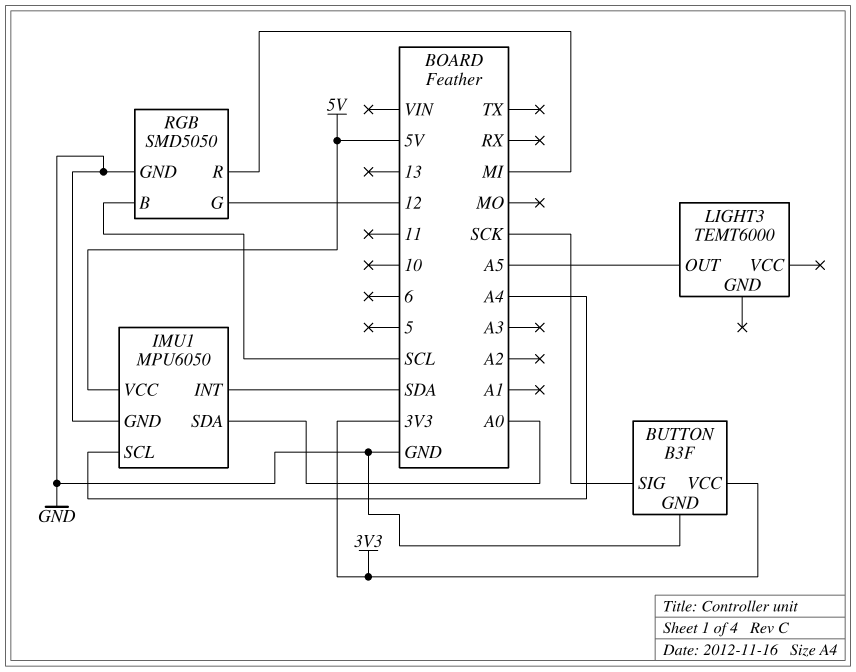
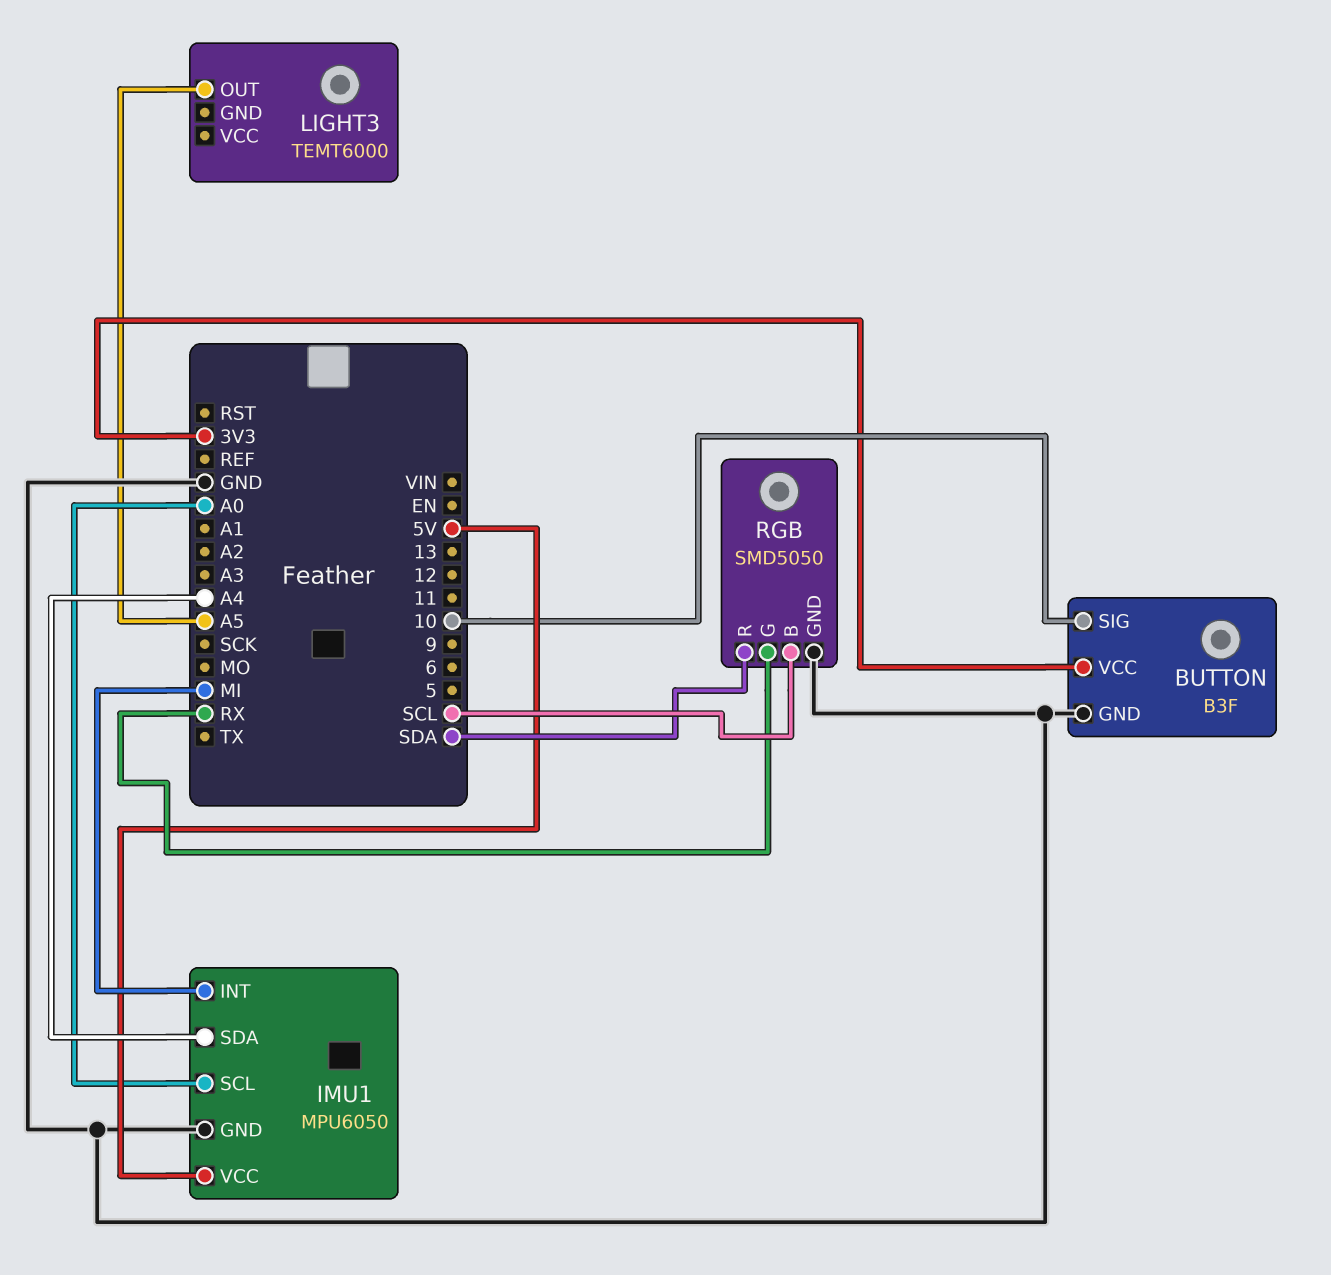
BUTTON pin SIG: SCK -> 10
IMU1 pin INT: SDA -> MI
IMU1 pin SCL: A4 -> A0
IMU1 pin SDA: A0 -> A4
RGB pin G: 12 -> RX
RGB pin R: MI -> SDA

